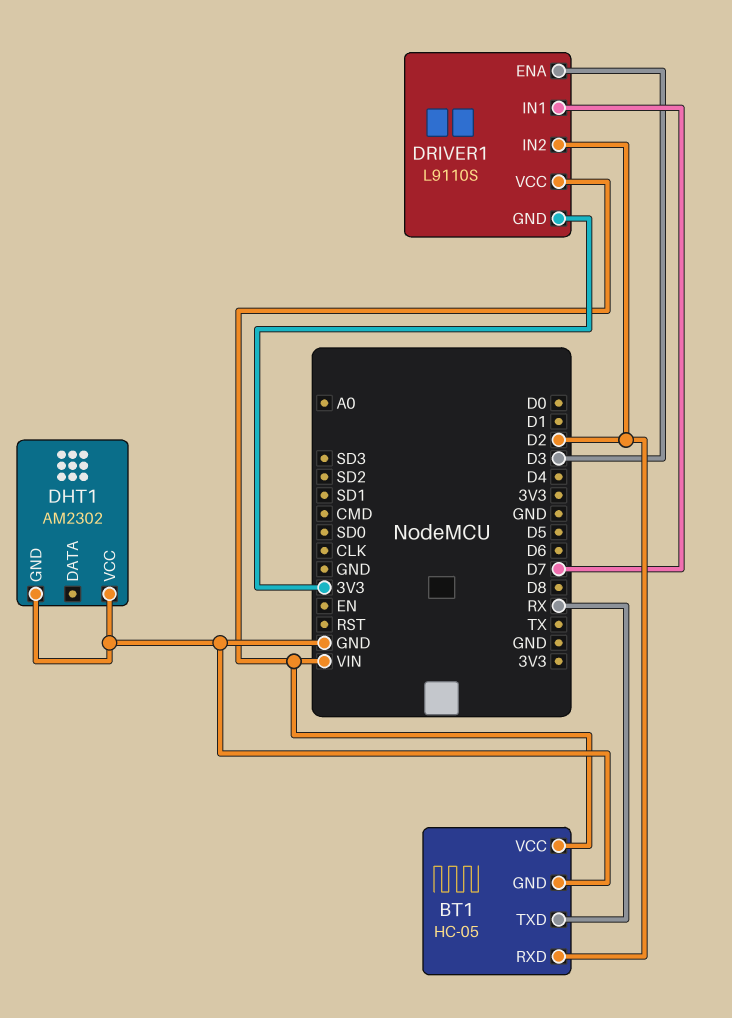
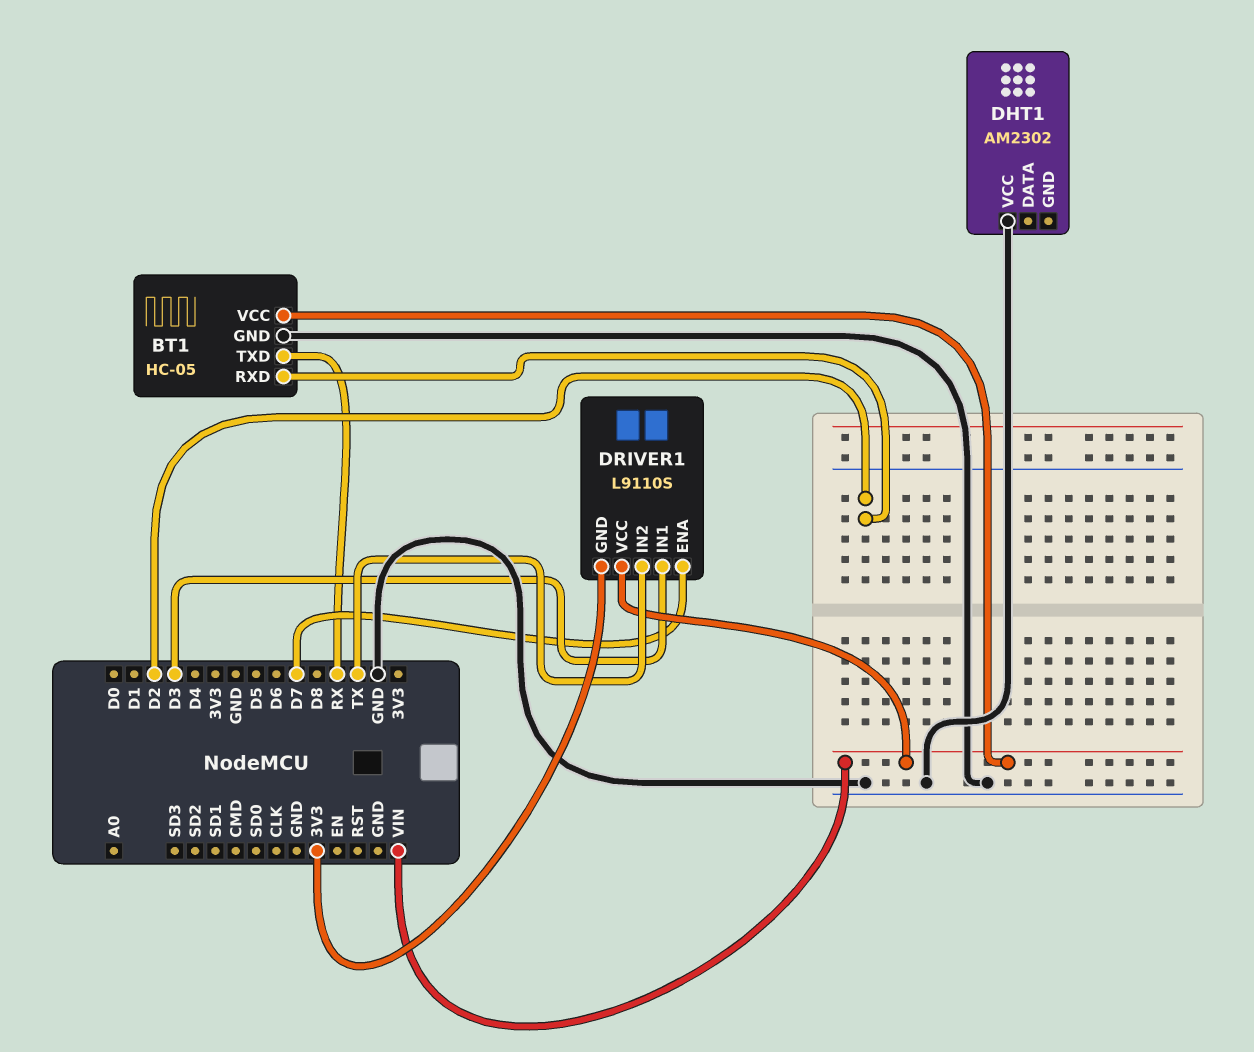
DHT1 pin GND: GND -> none
DRIVER1 pin ENA: D3 -> D7
DRIVER1 pin IN1: D7 -> D3
DRIVER1 pin IN2: D2 -> TX

